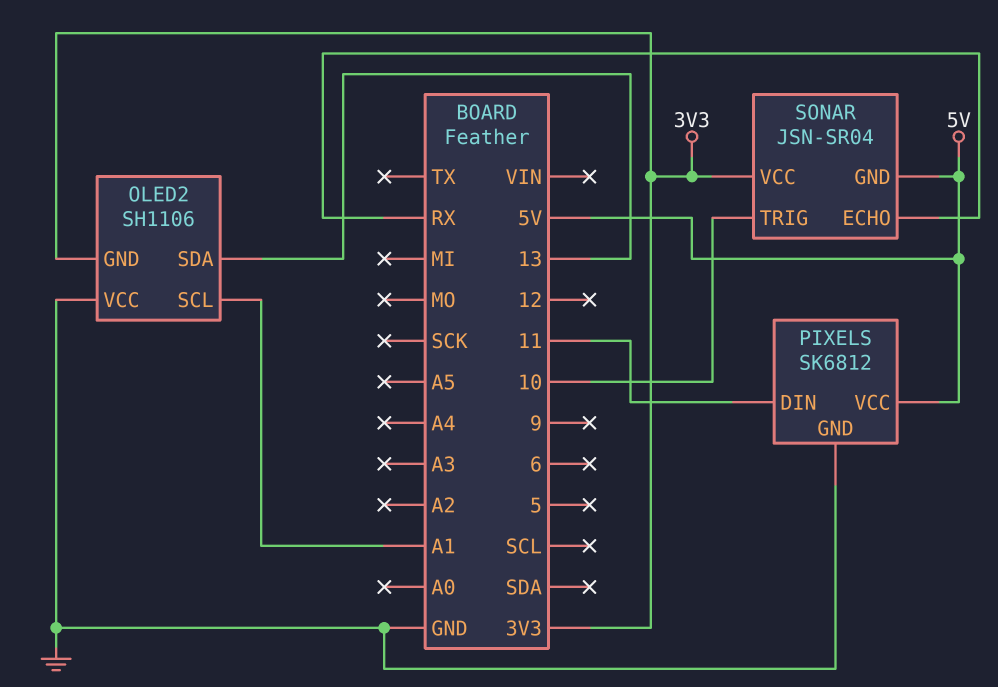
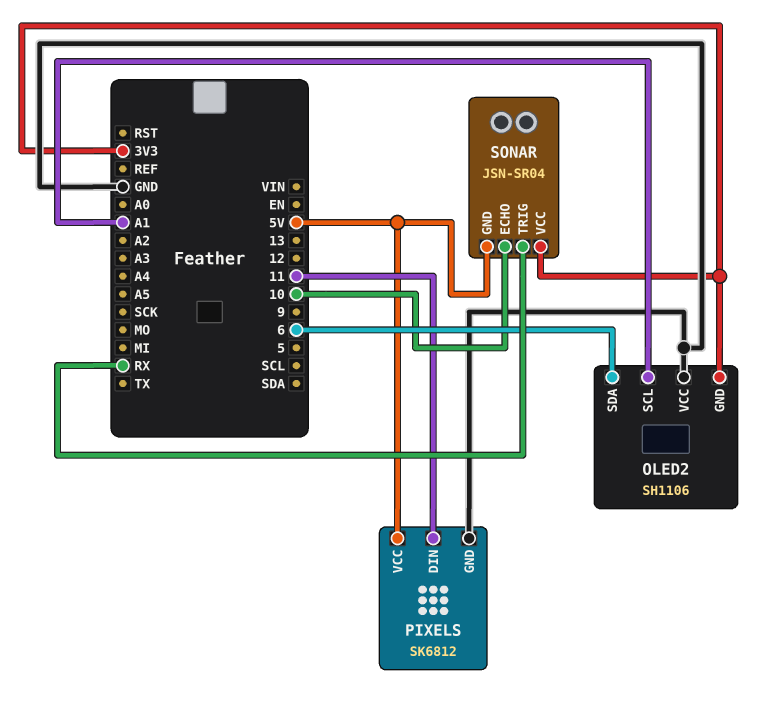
OLED2 pin SDA: 13 -> 6
SONAR pin ECHO: RX -> 10
SONAR pin TRIG: 10 -> RX

